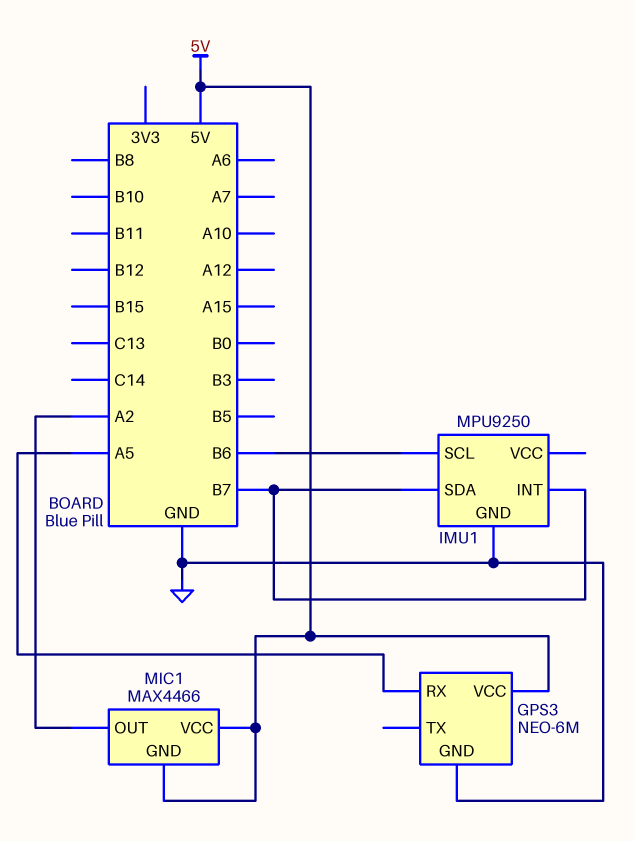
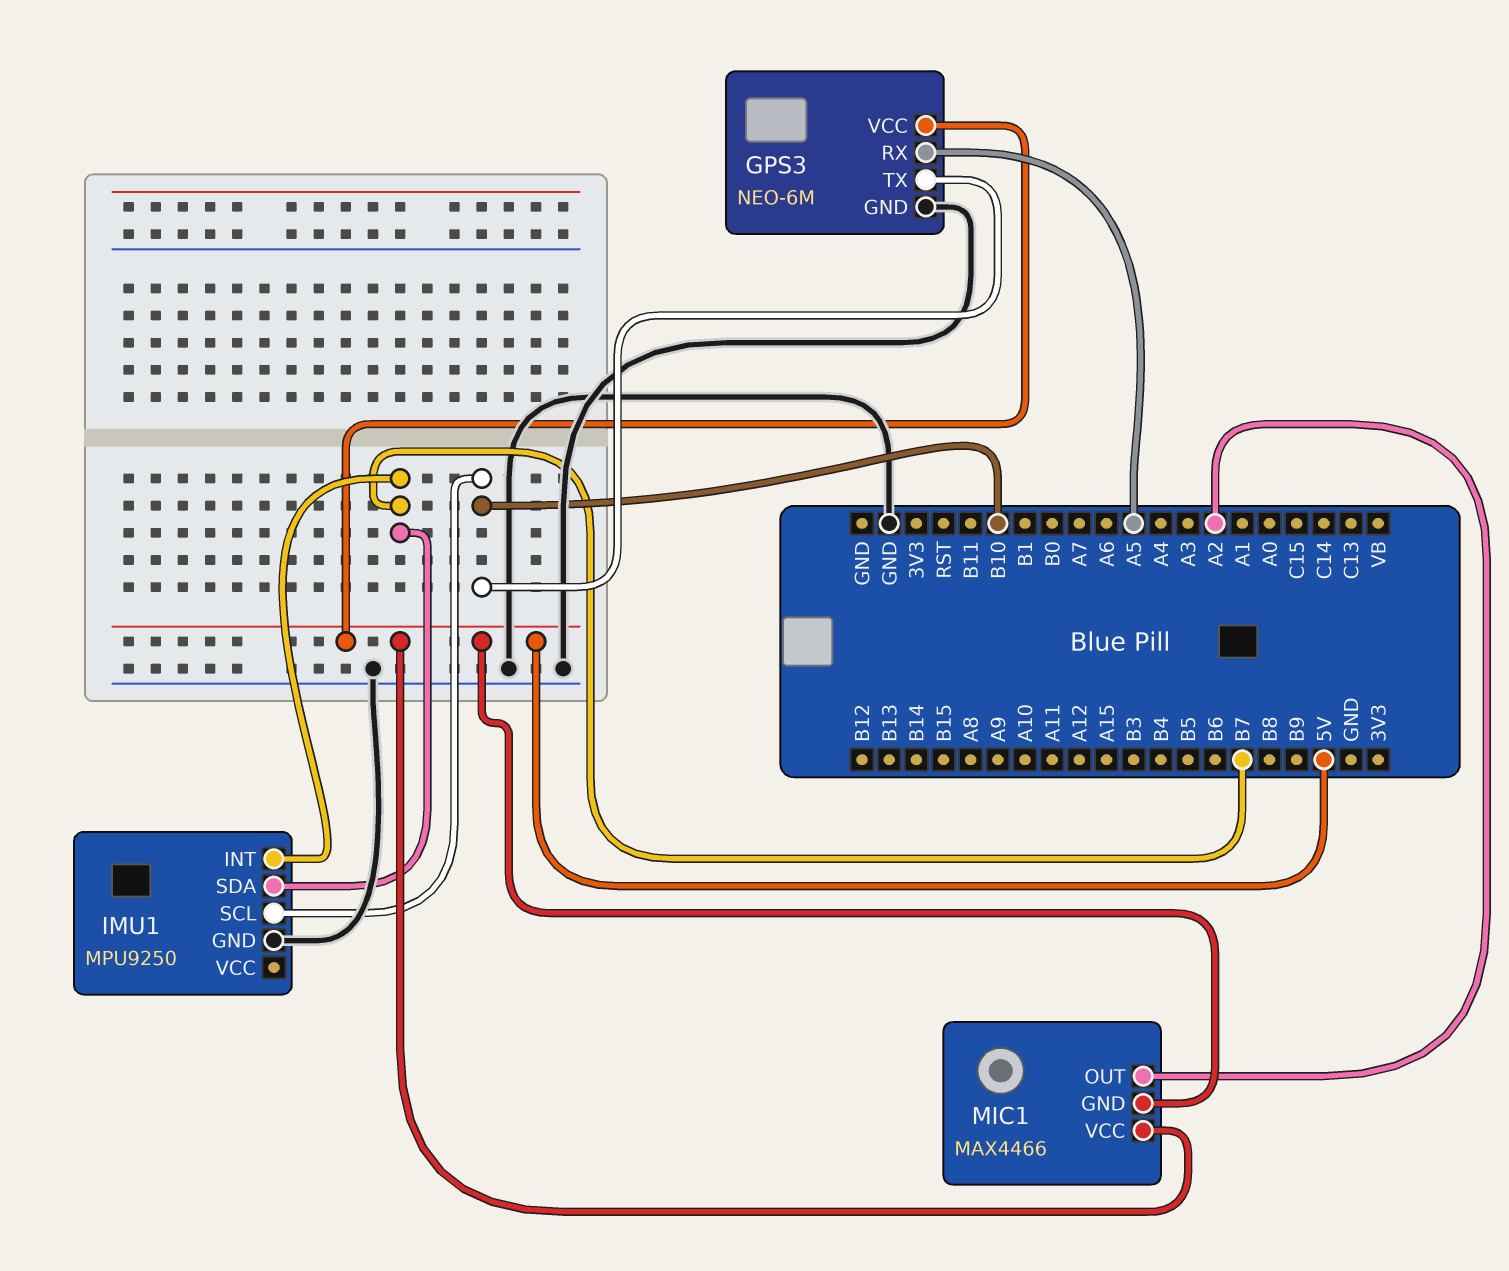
GPS3 pin TX: none -> B10
IMU1 pin SCL: B6 -> B10

